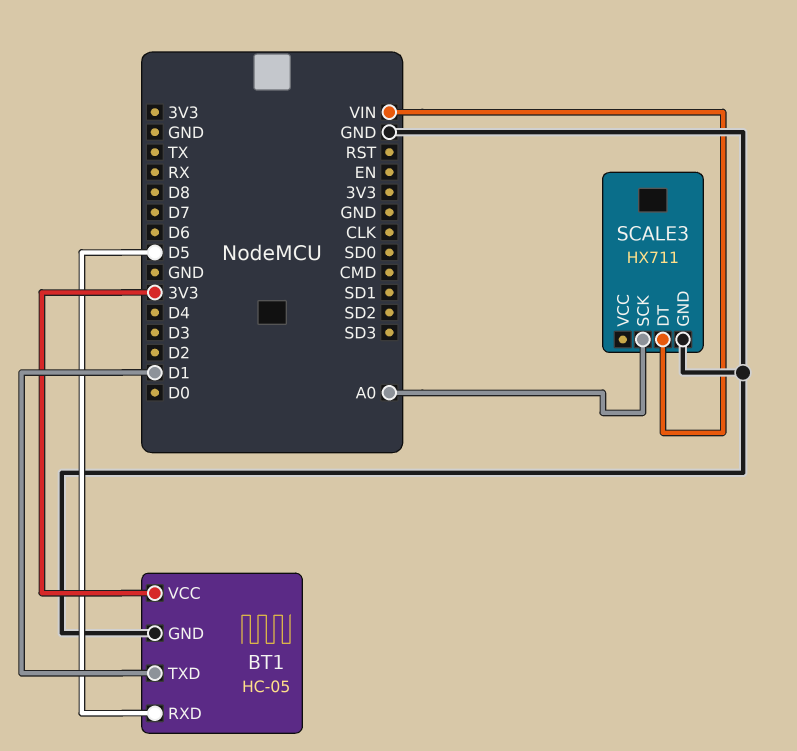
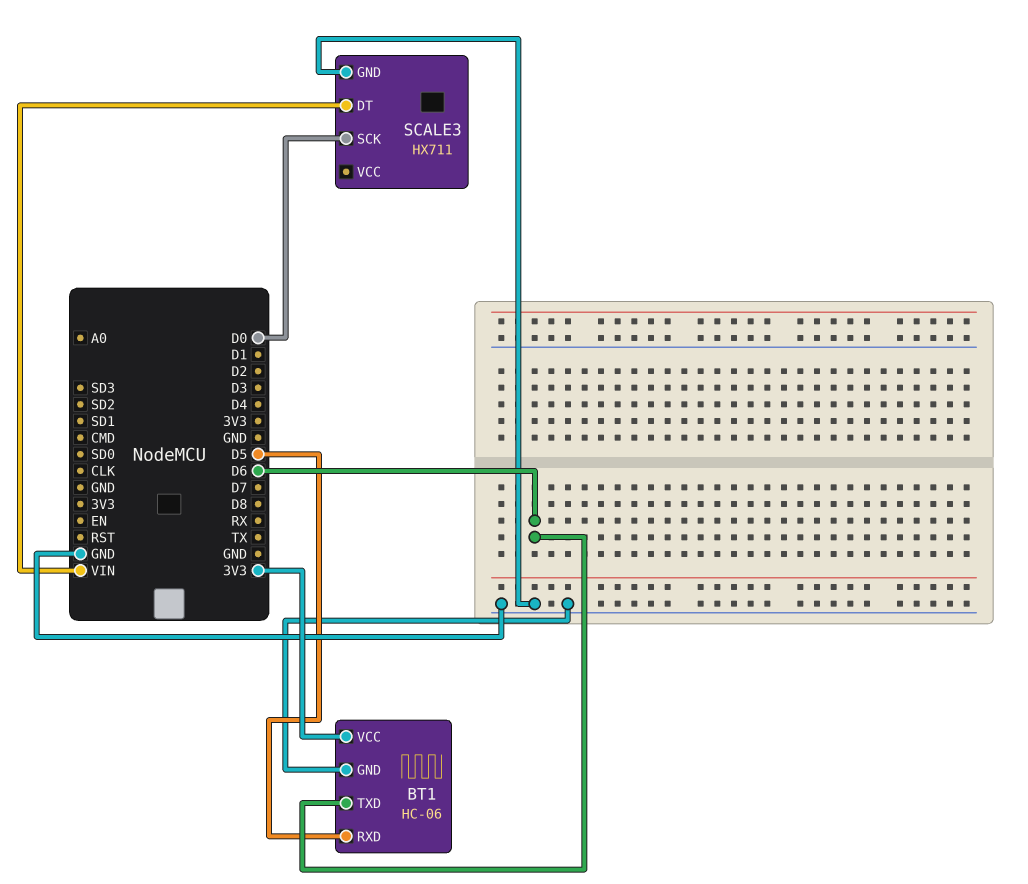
BT1: HC-05 -> HC-06
BT1 pin TXD: D1 -> D6
SCALE3 pin SCK: A0 -> D0

